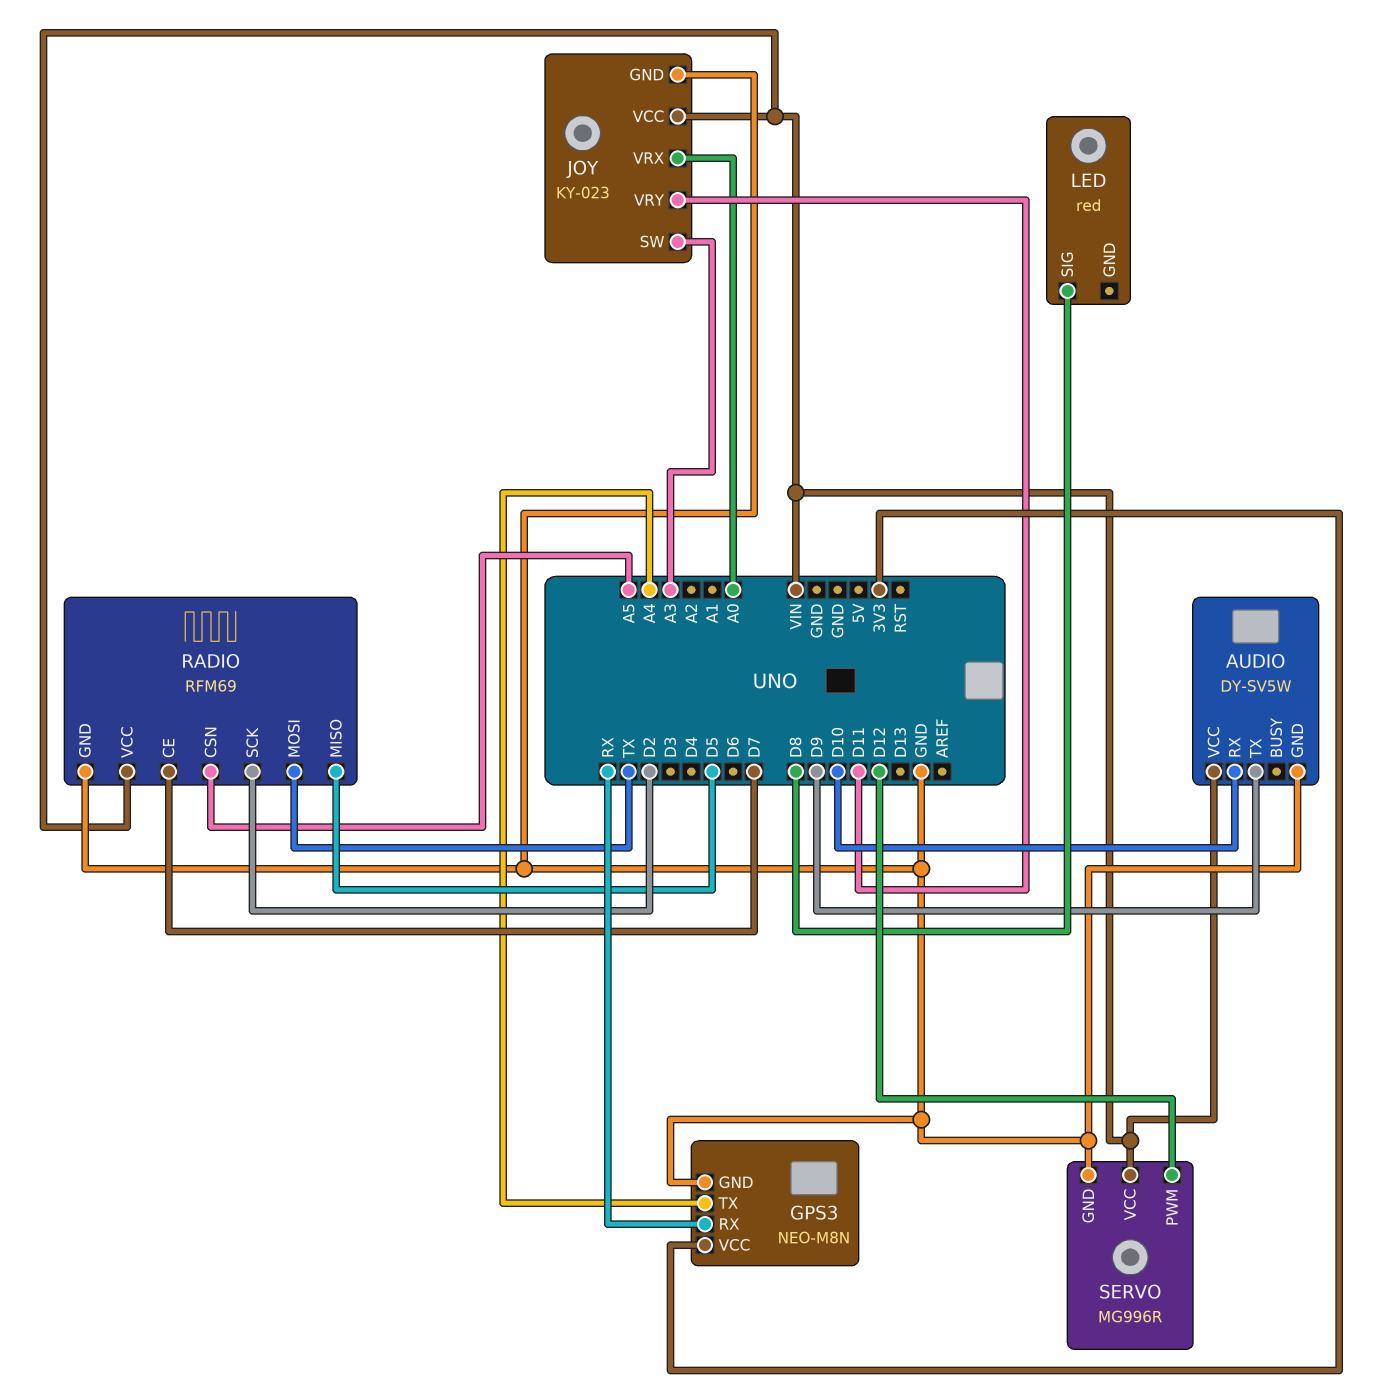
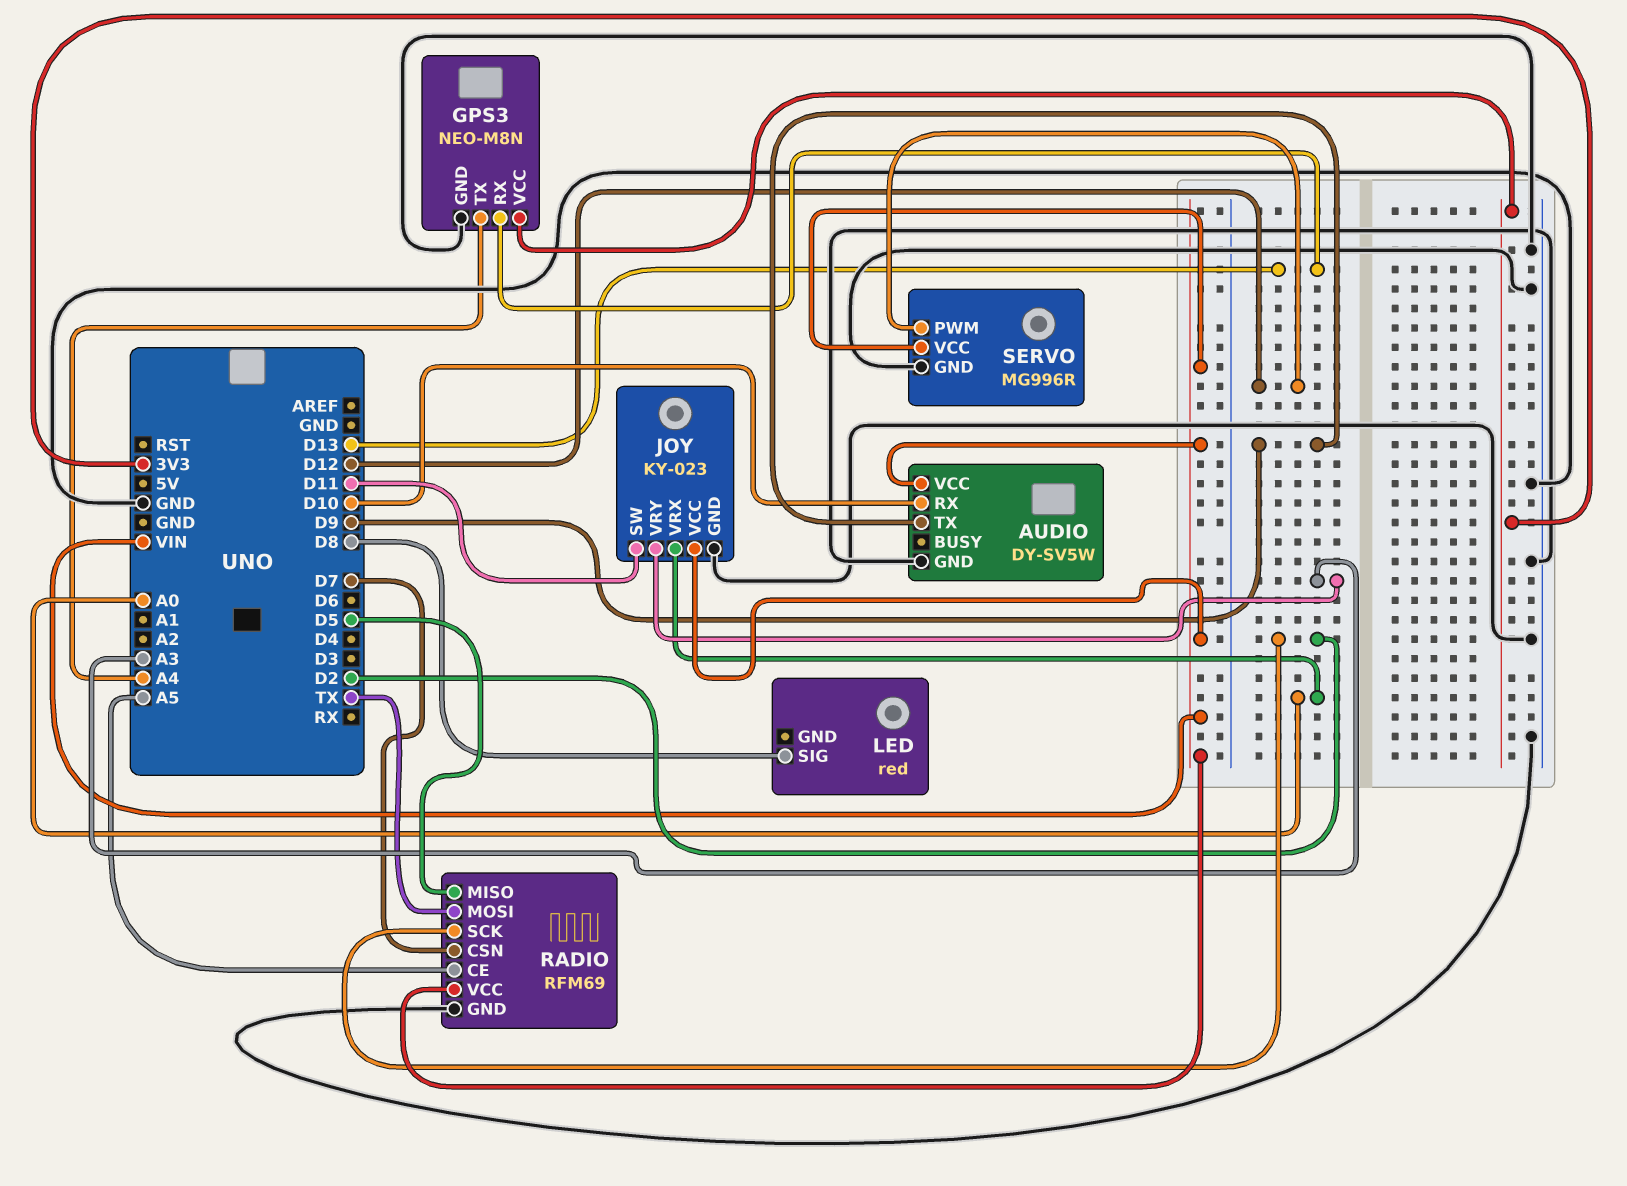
GPS3 pin RX: RX -> D13
JOY pin SW: A3 -> D11
JOY pin VRY: D11 -> A3
RADIO pin CE: D7 -> A5
RADIO pin CSN: A5 -> D7

